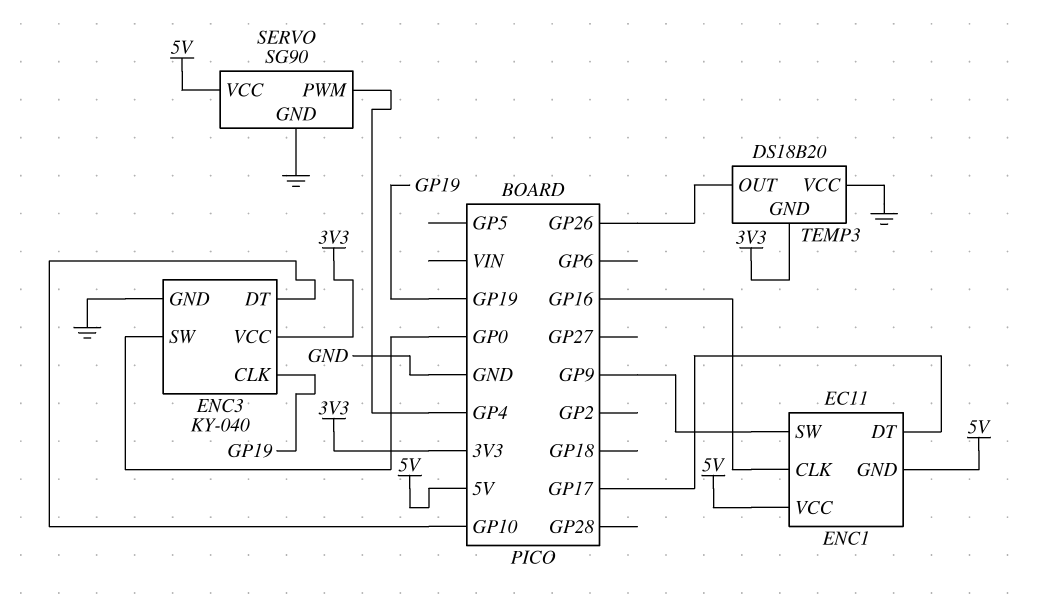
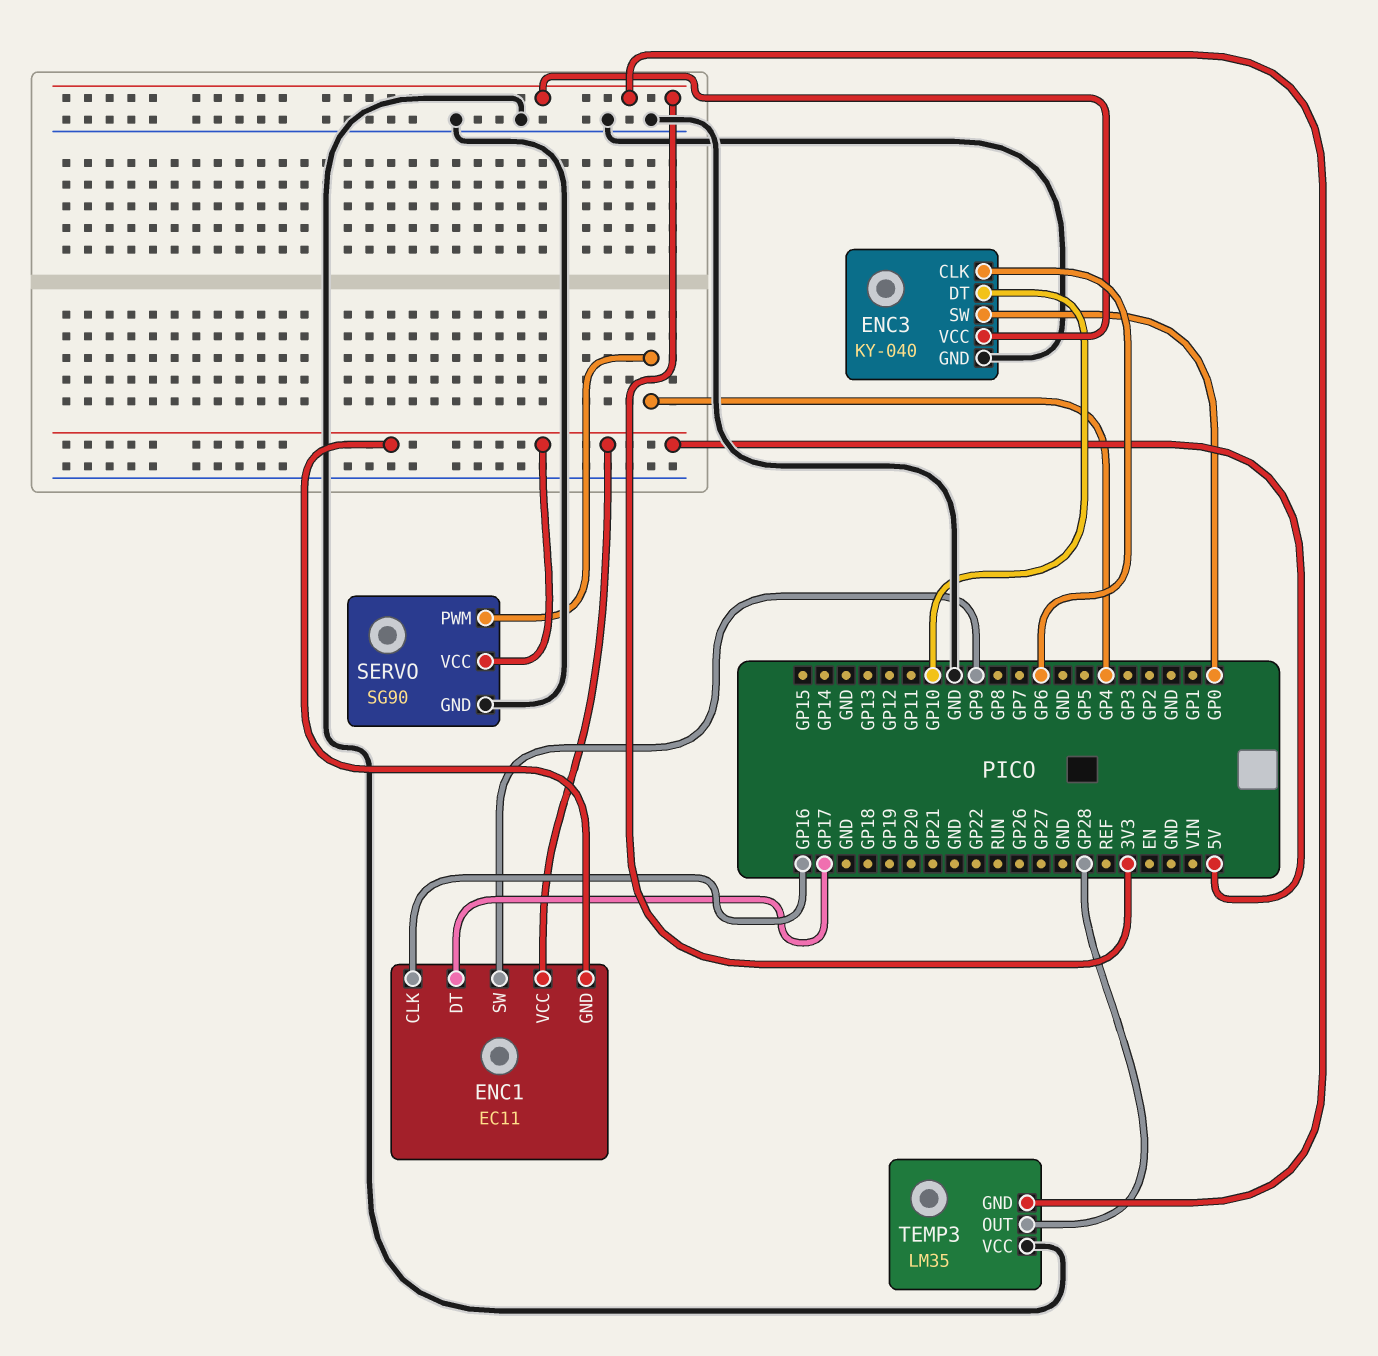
ENC3 pin CLK: GP19 -> GP6
TEMP3: DS18B20 -> LM35
TEMP3 pin OUT: GP26 -> GP28

